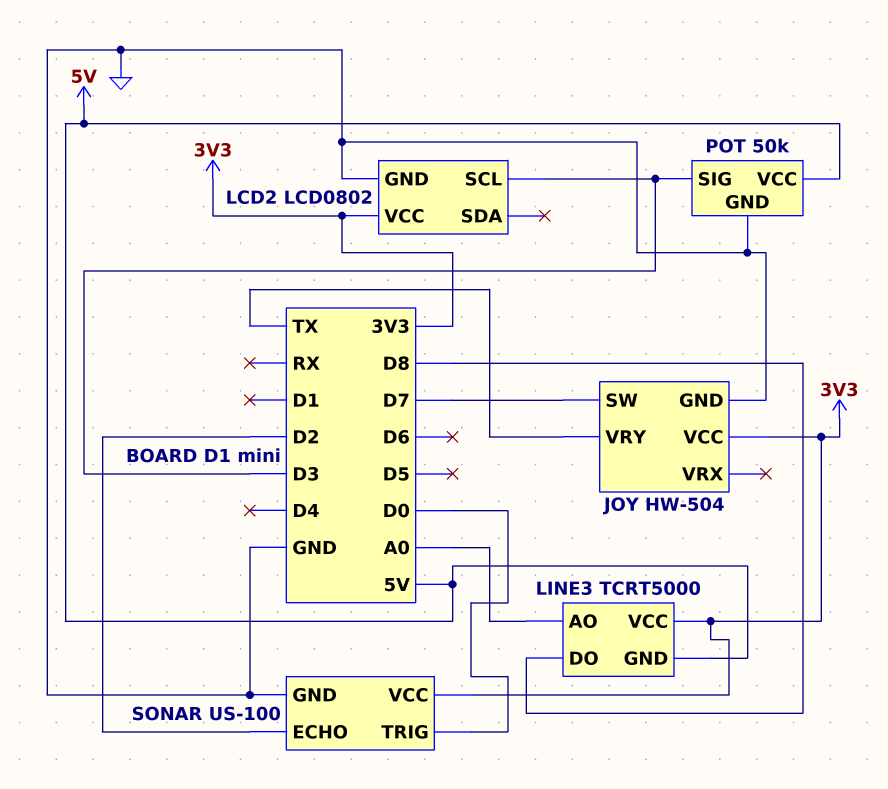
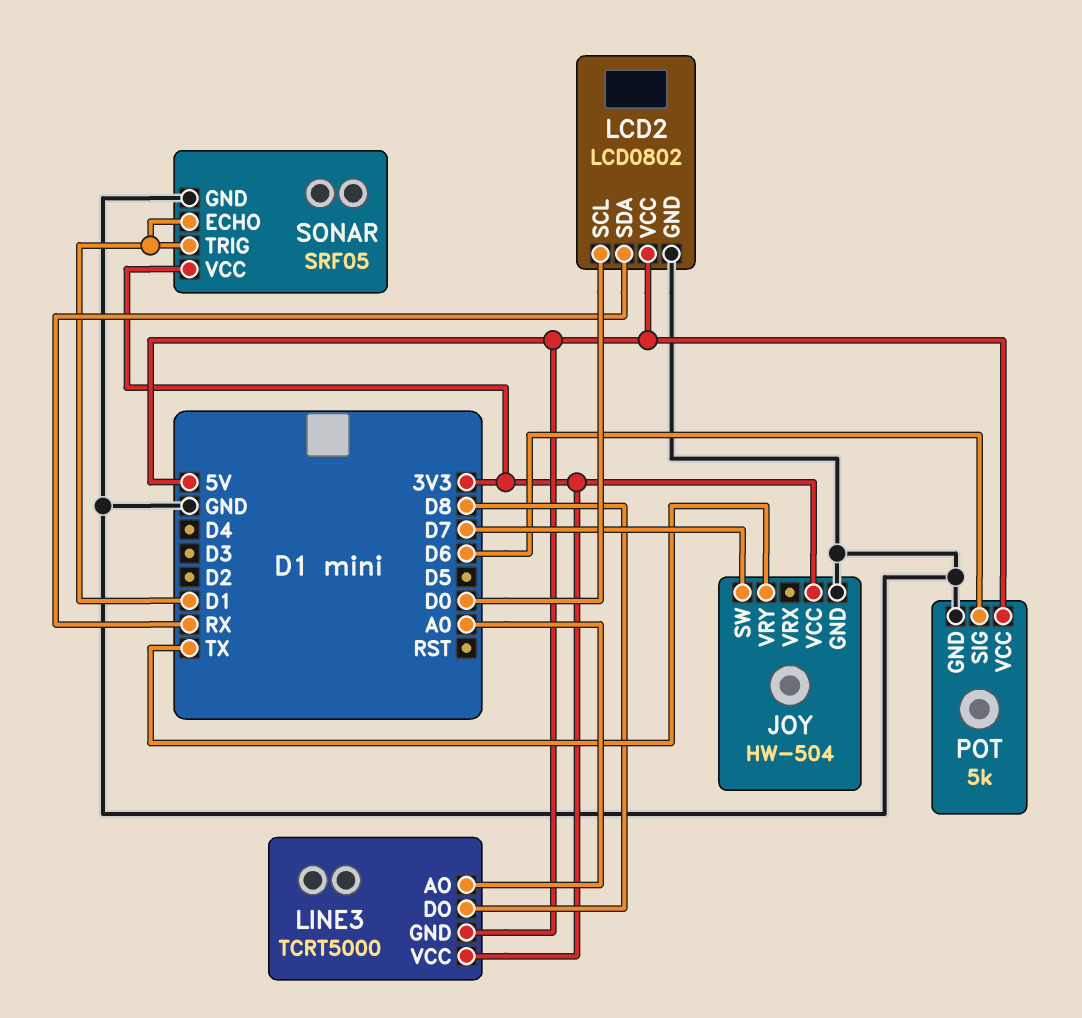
LCD2 pin SCL: D3 -> D0
LCD2 pin SDA: none -> RX
LCD2 pin VCC: 3V3 -> 5V
POT: 50k -> 5k
POT pin SIG: D3 -> D6
SONAR: US-100 -> SRF05
SONAR pin ECHO: D2 -> D1
SONAR pin TRIG: D0 -> D1

